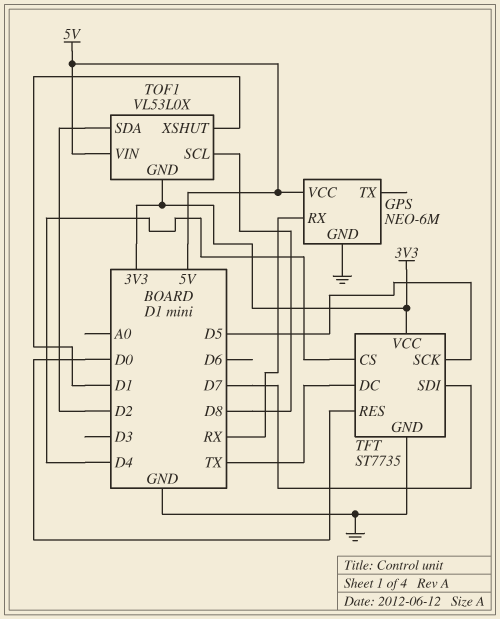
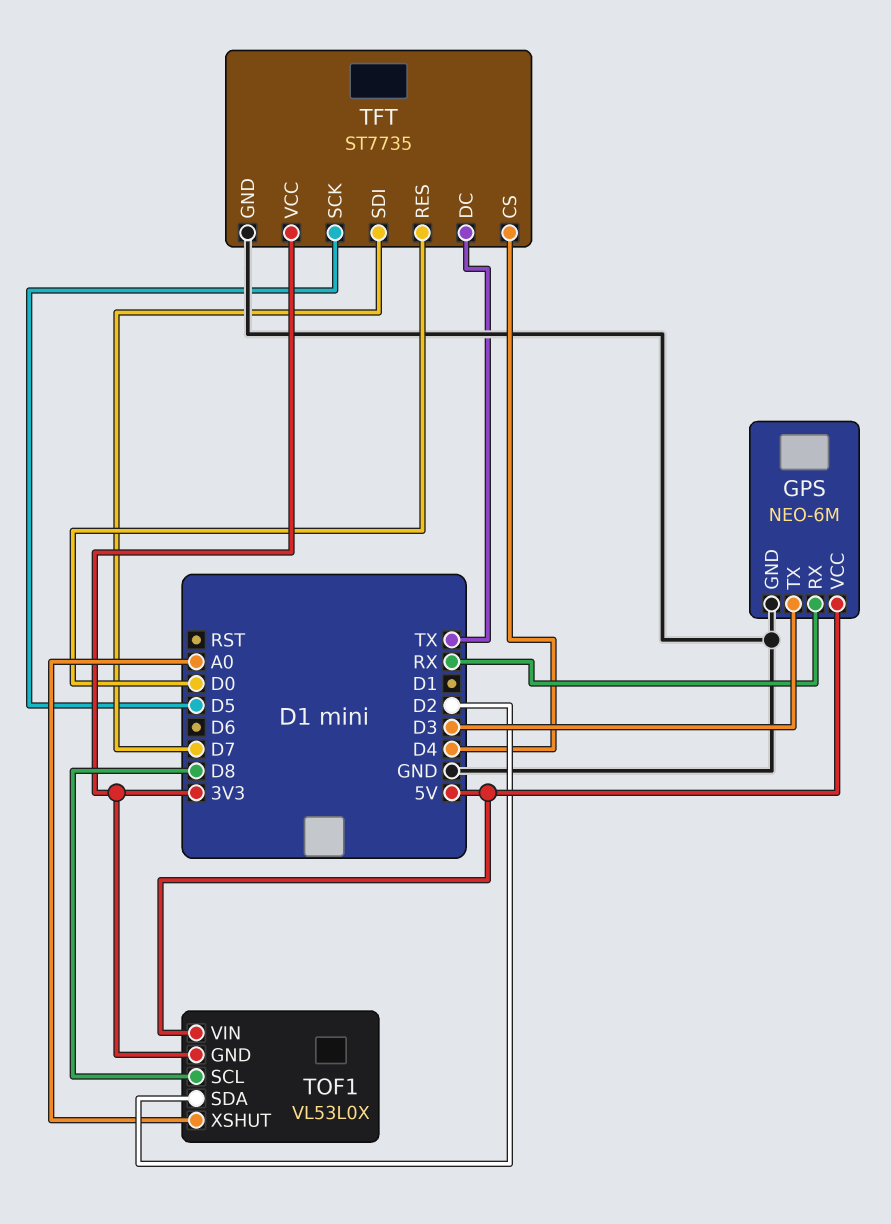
GPS pin TX: none -> D3
TOF1 pin XSHUT: D1 -> A0

